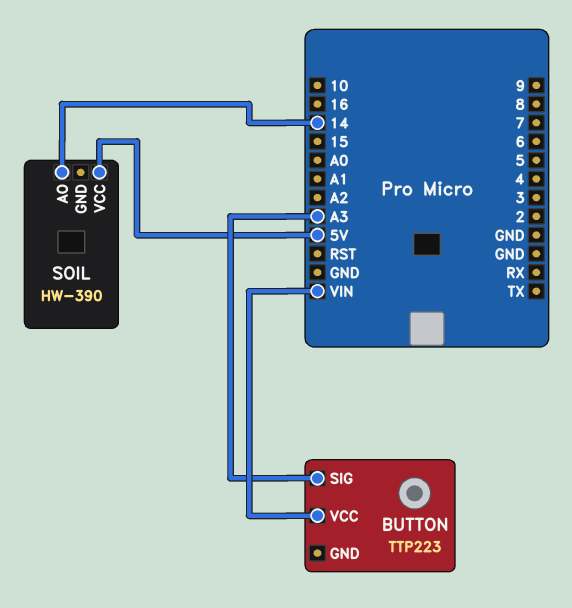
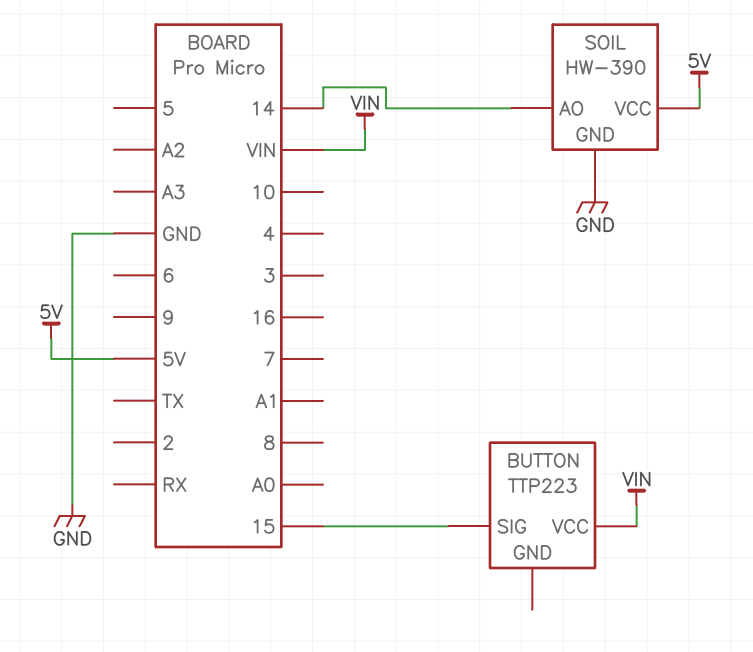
BUTTON pin SIG: A3 -> 15
SOIL pin GND: none -> GND

